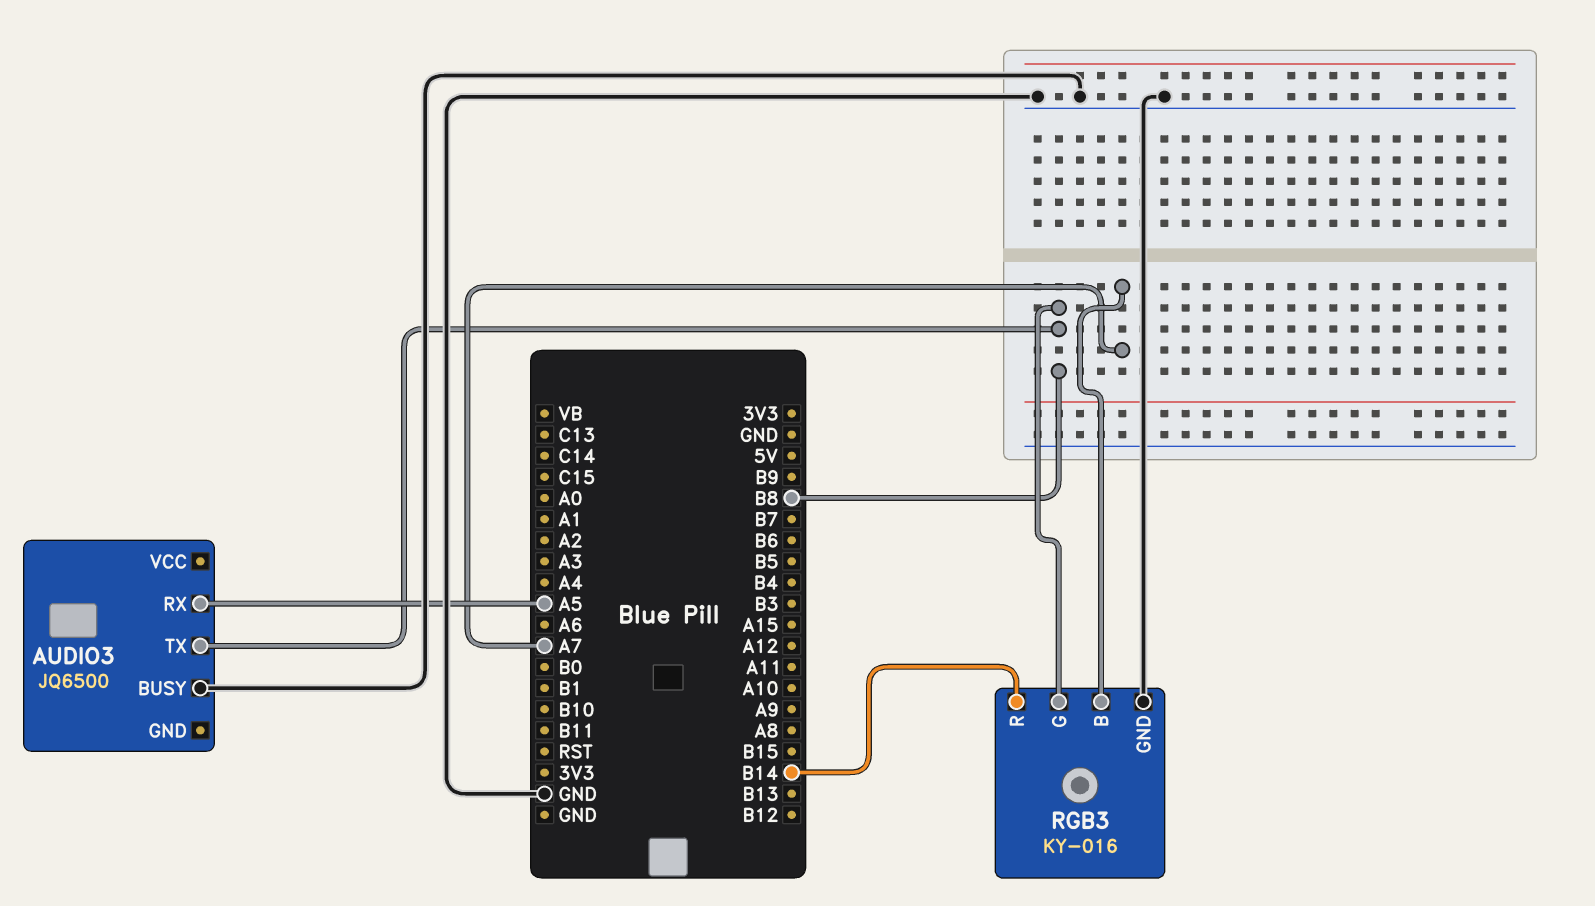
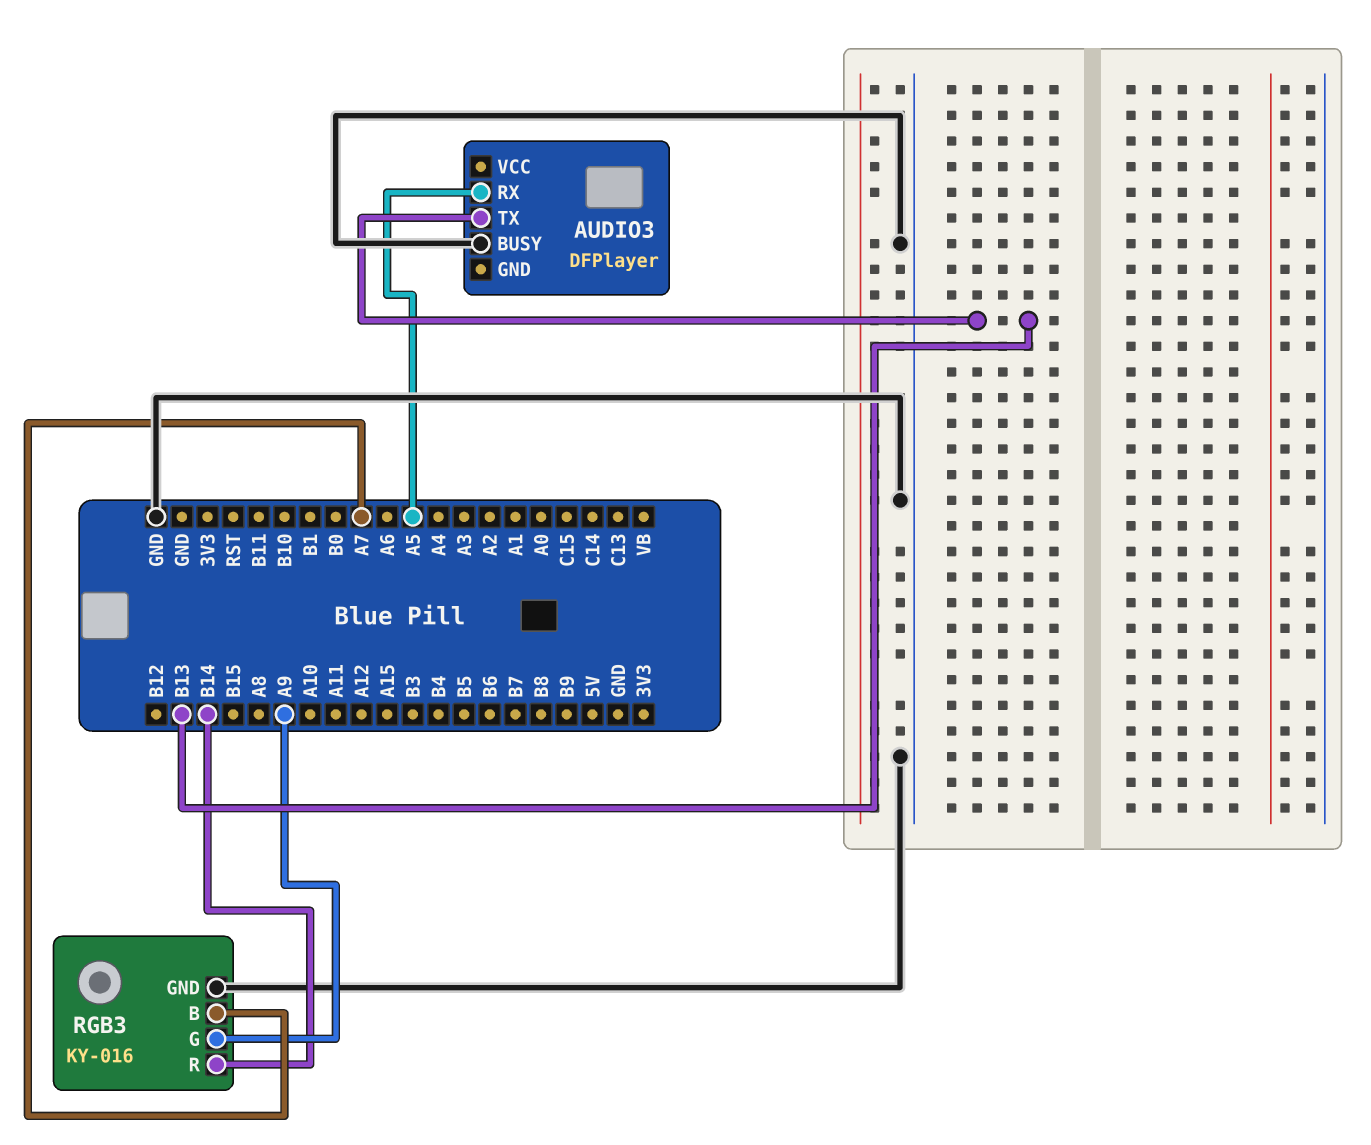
AUDIO3: JQ6500 -> DFPlayer
AUDIO3 pin TX: B8 -> B13
RGB3 pin G: B8 -> A9

